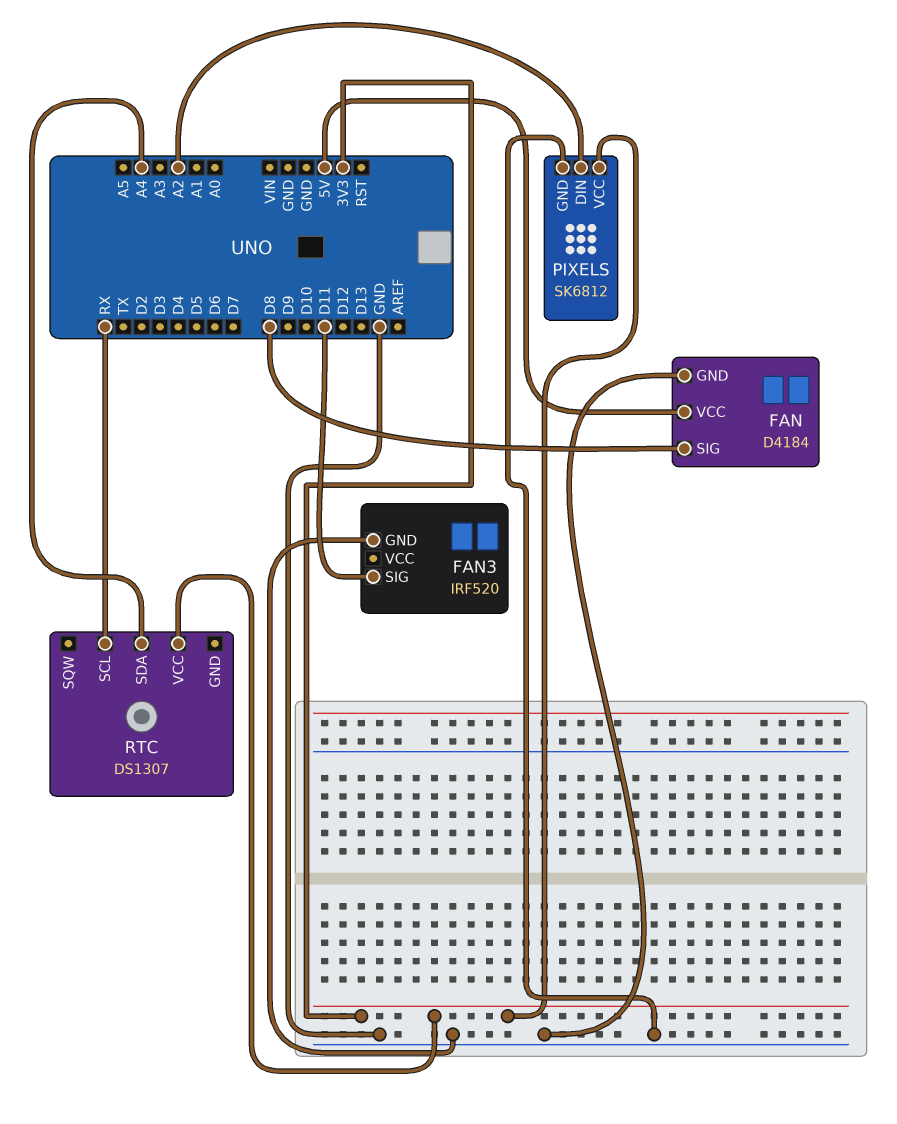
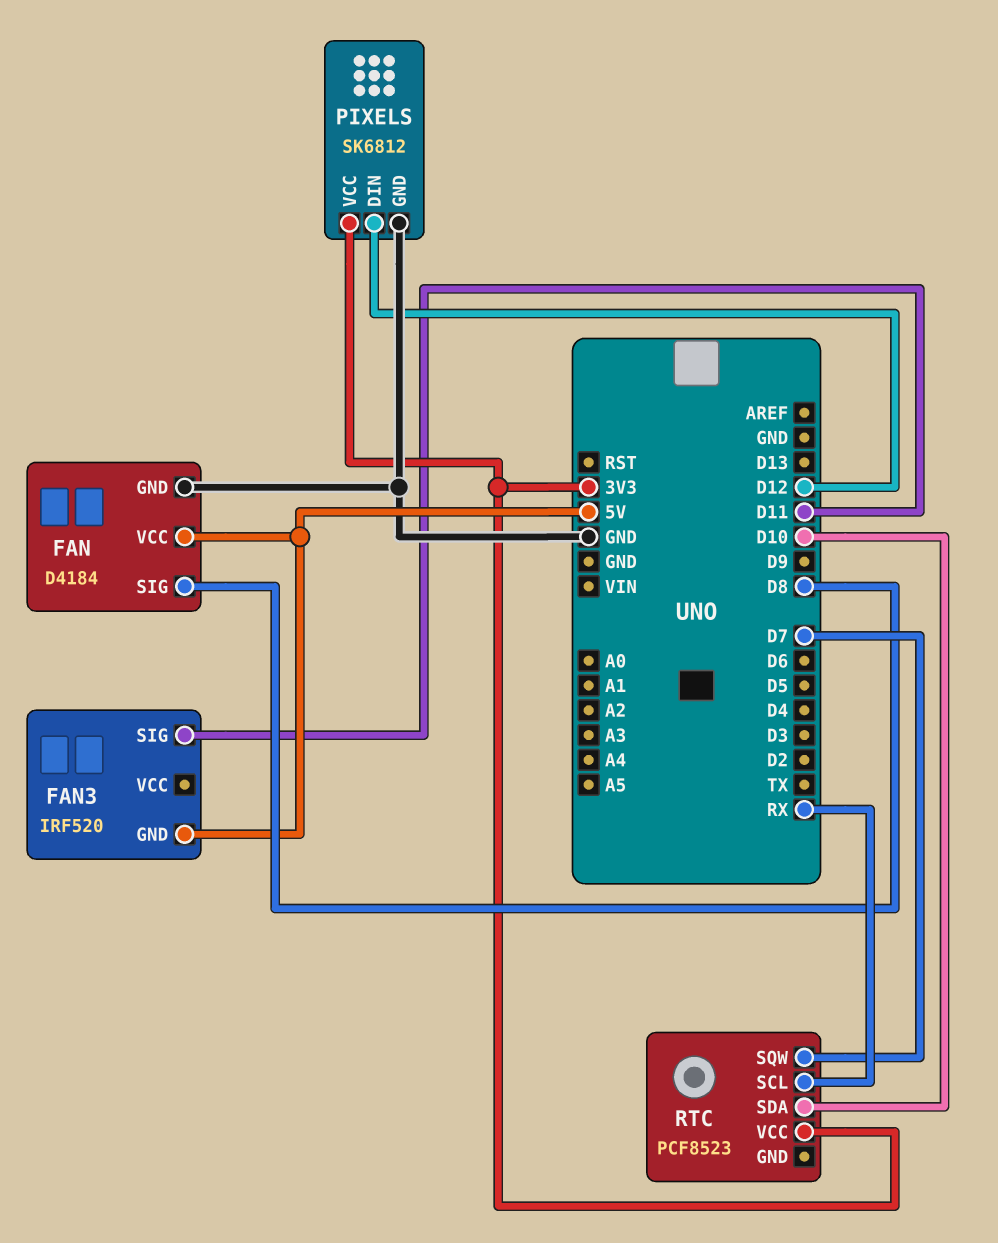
FAN3 pin GND: GND -> 5V
PIXELS pin DIN: A2 -> D12
RTC: DS1307 -> PCF8523
RTC pin SDA: A4 -> D10
RTC pin SQW: none -> D7

